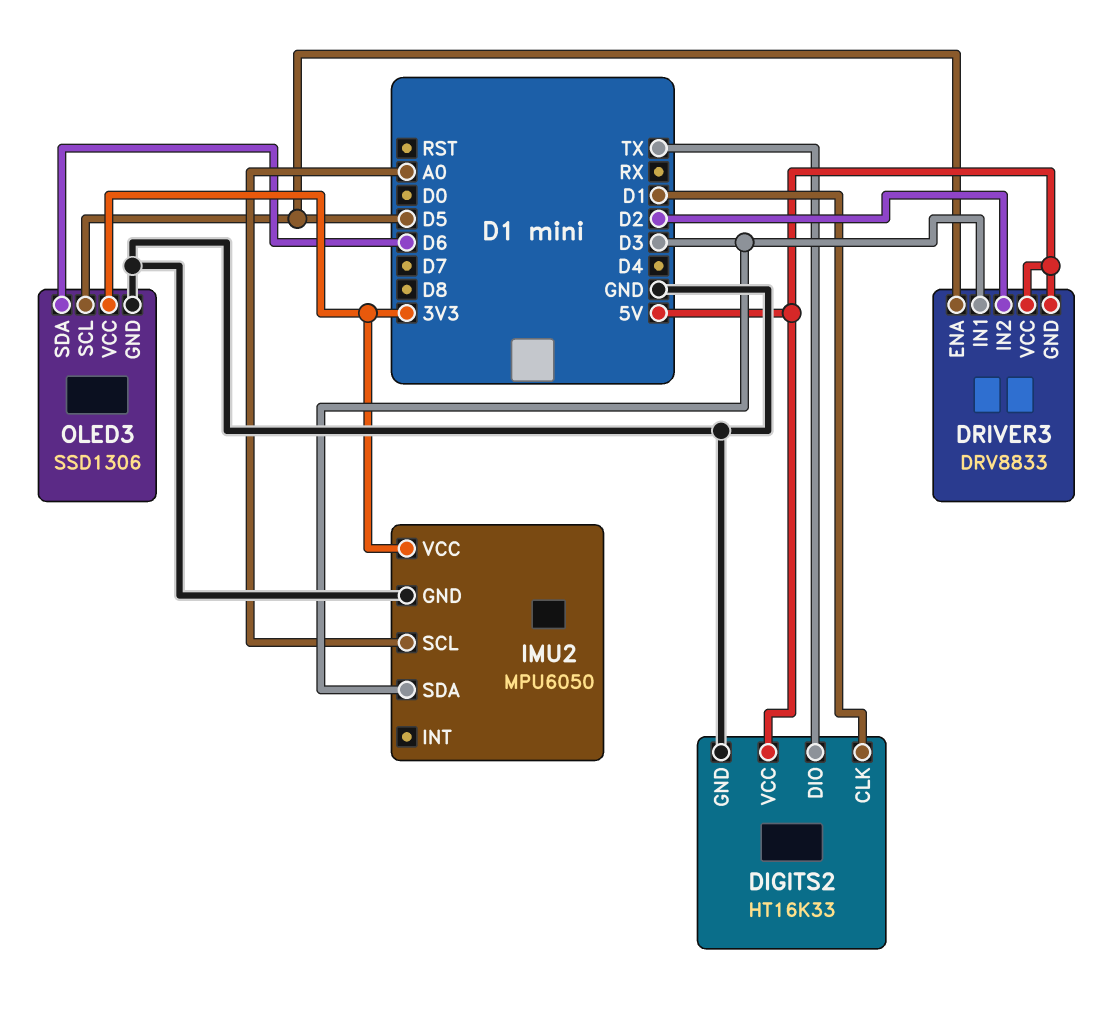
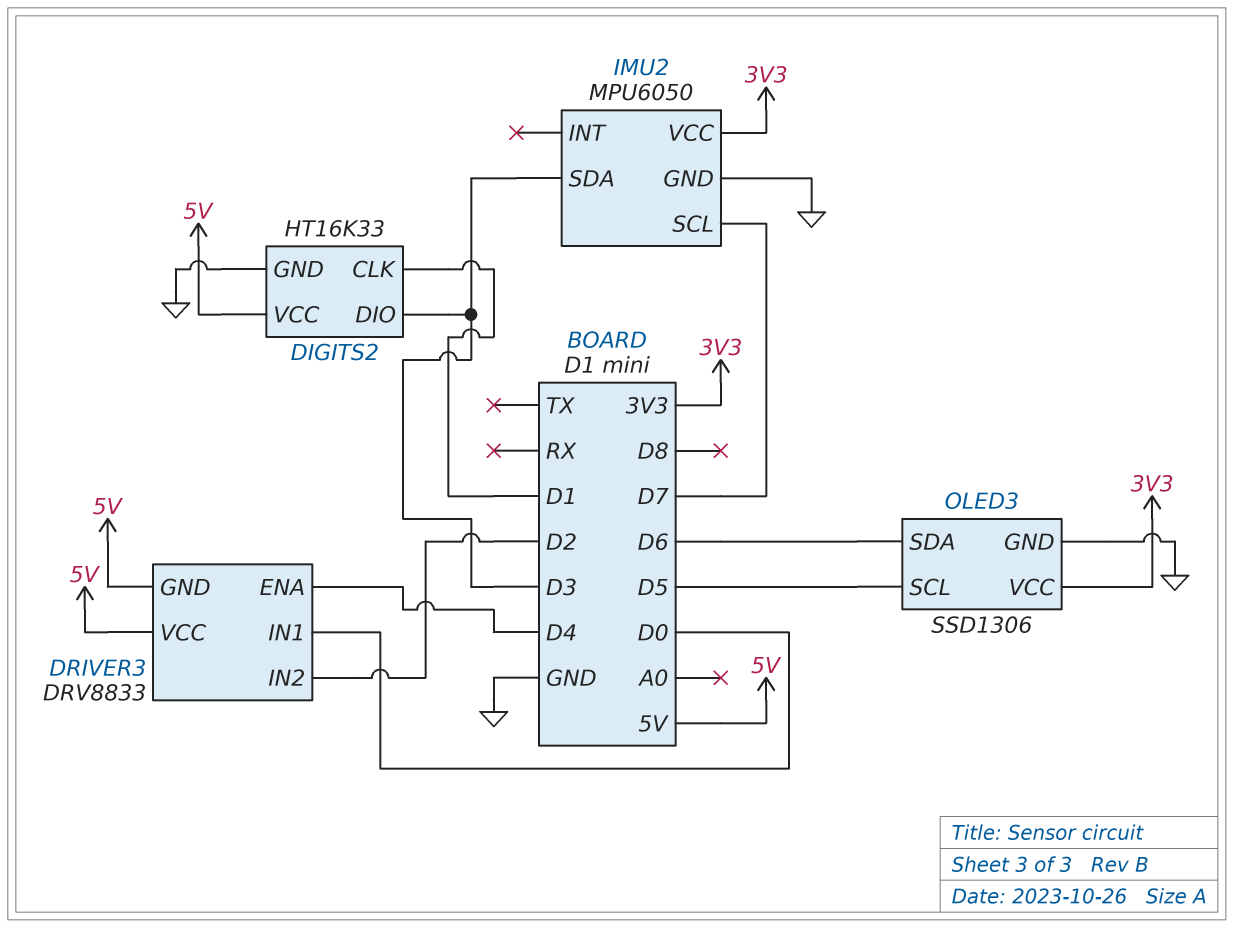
DIGITS2 pin DIO: TX -> D3
DRIVER3 pin ENA: D5 -> D4
DRIVER3 pin IN1: D3 -> D0
IMU2 pin SCL: A0 -> D7

